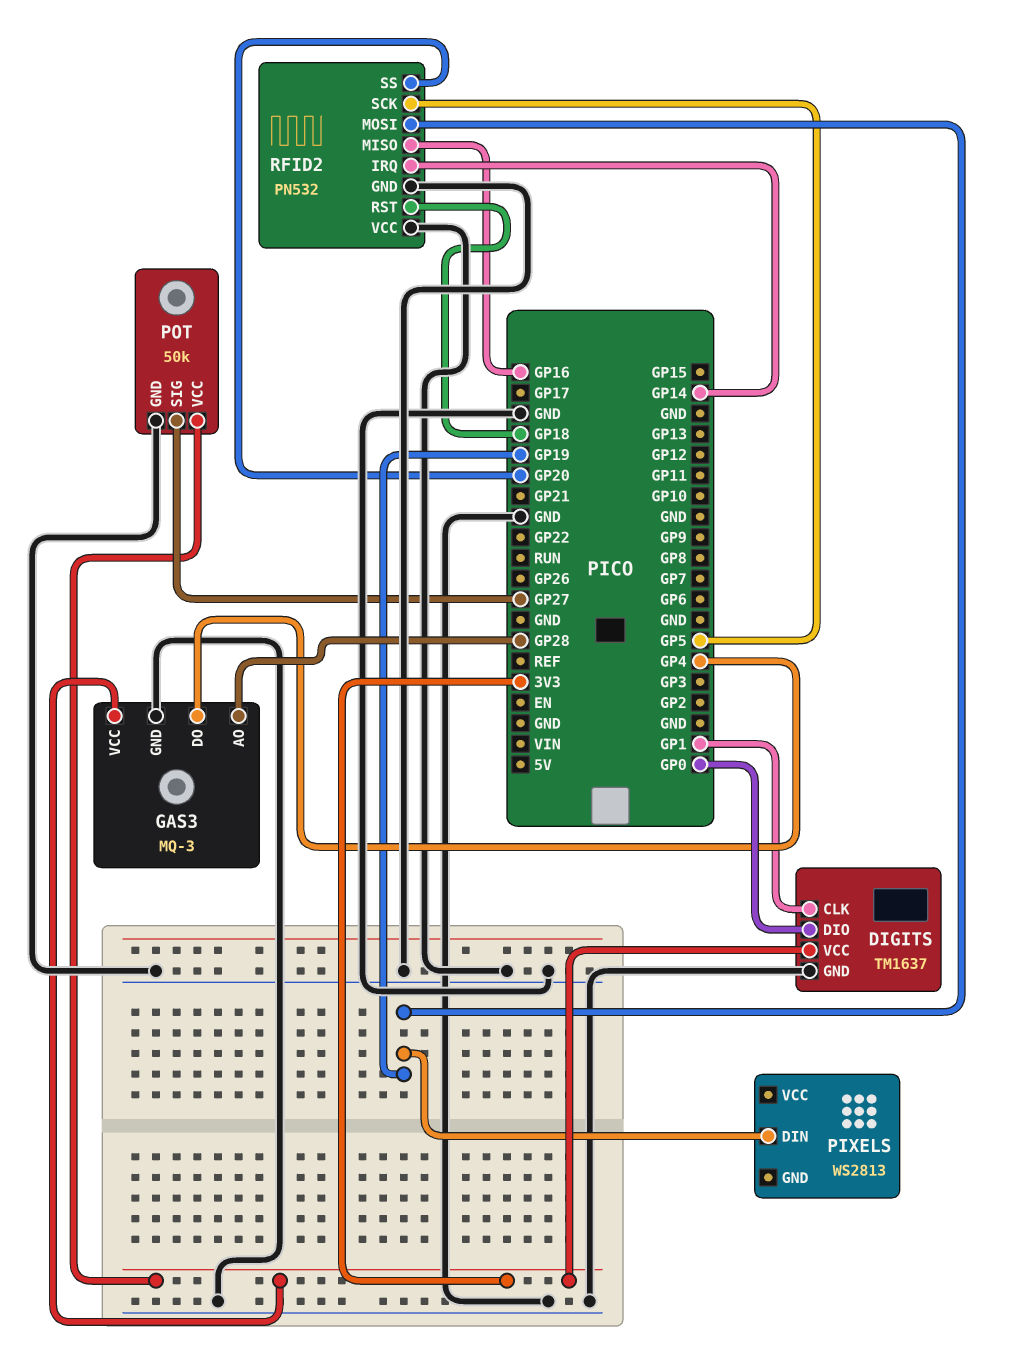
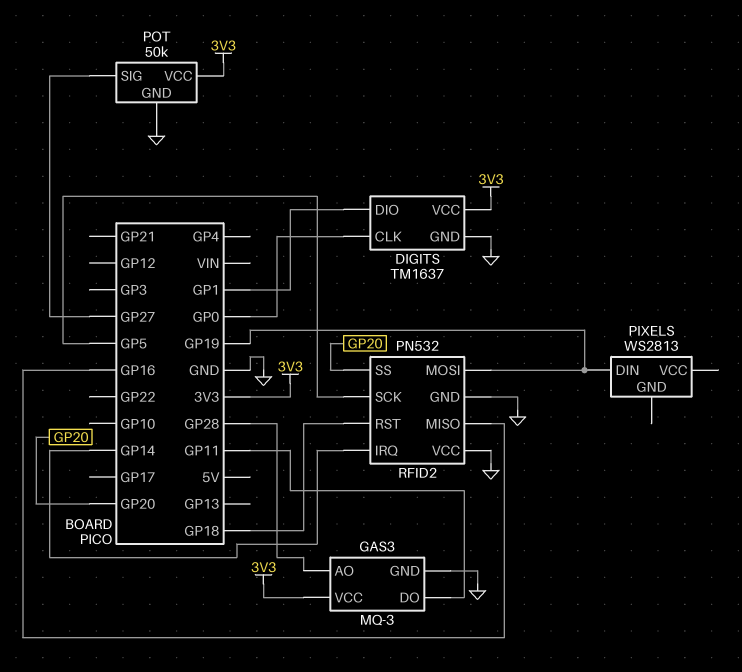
DIGITS pin CLK: GP1 -> GP0
DIGITS pin DIO: GP0 -> GP1
GAS3 pin DO: GP4 -> GP11

